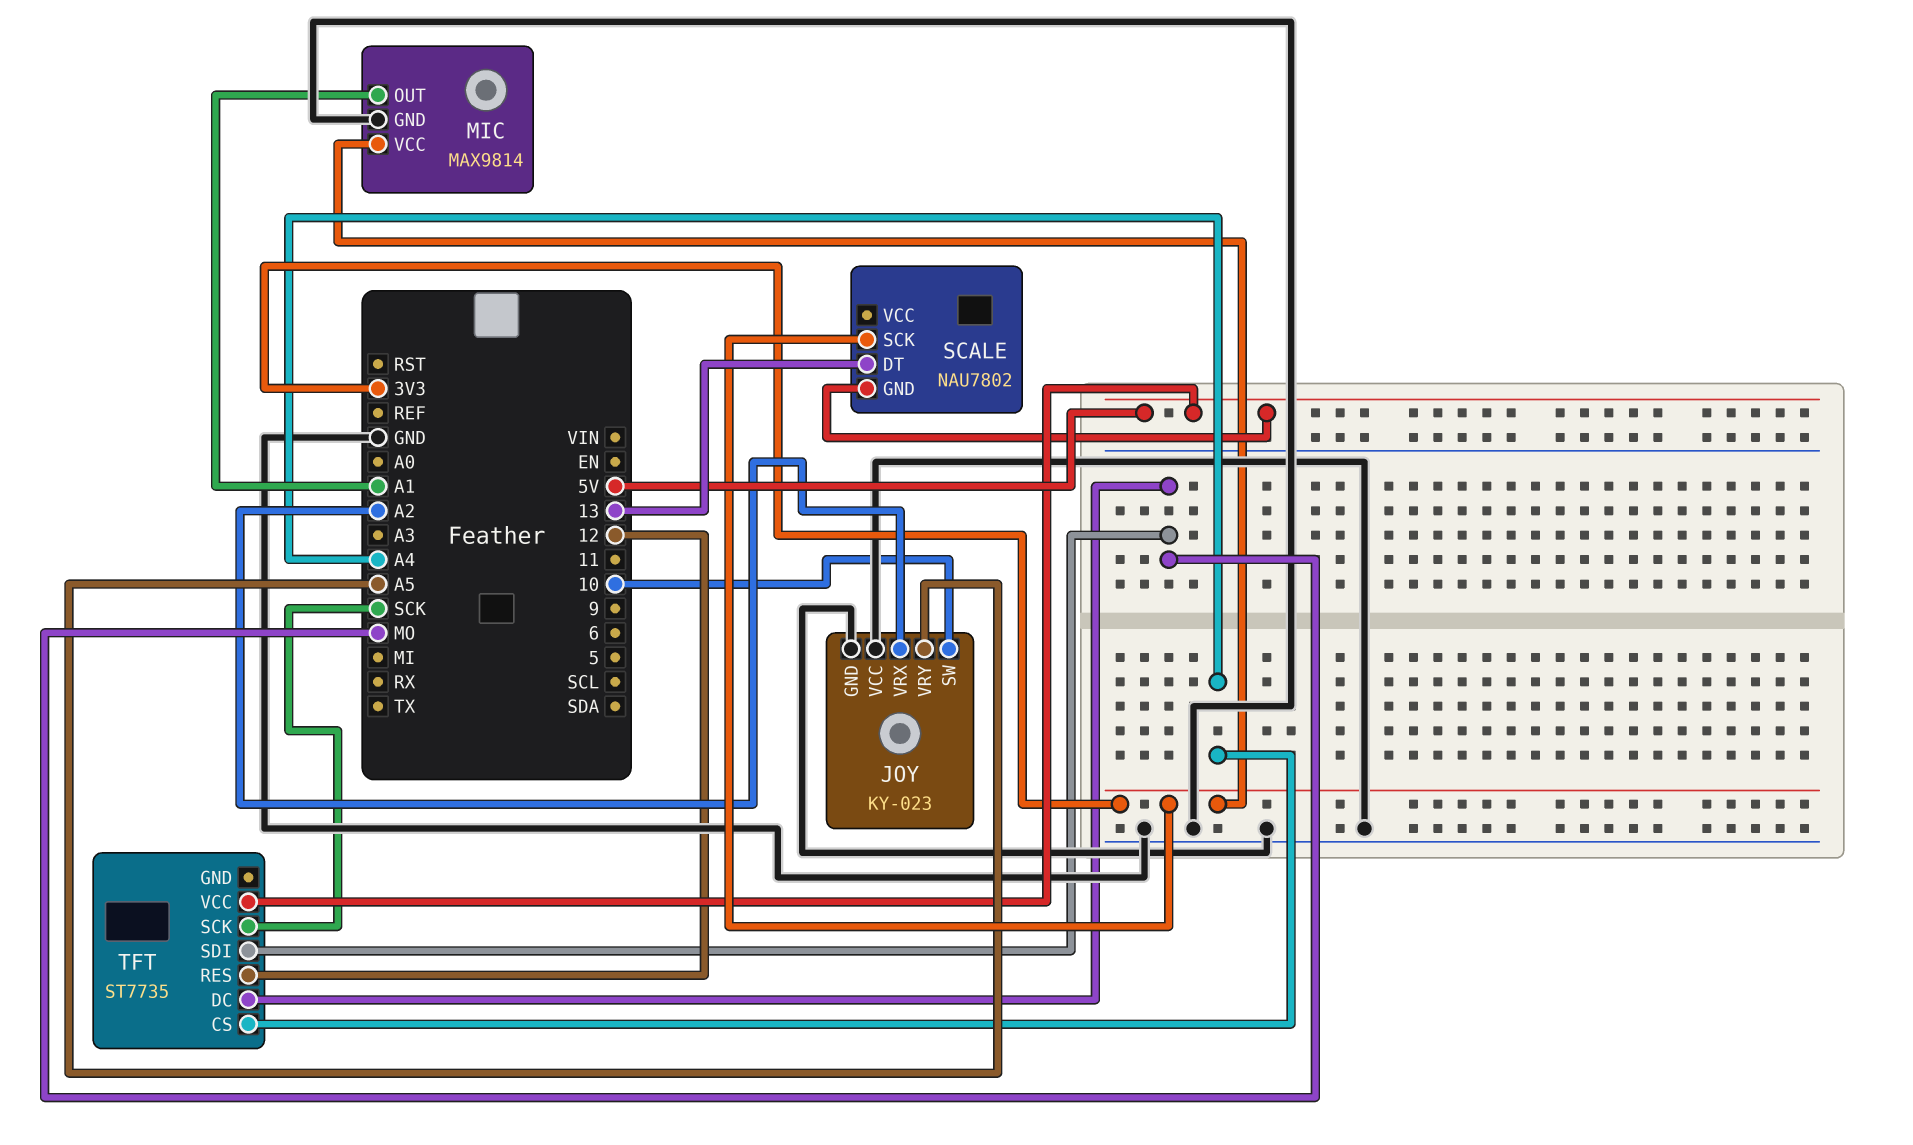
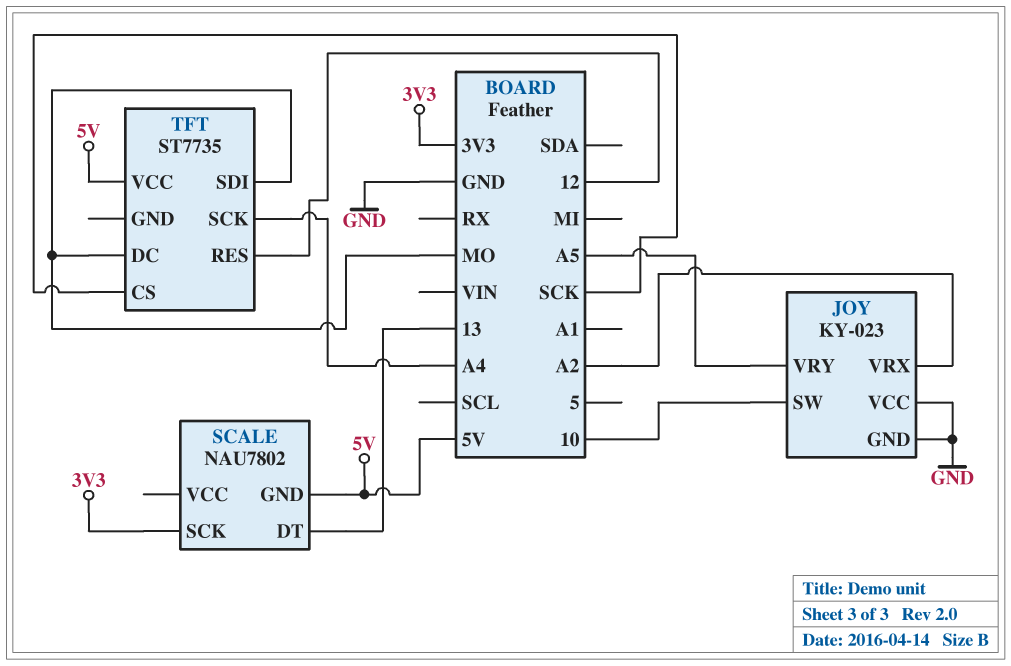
MIC: MAX9814 -> none
MIC pin GND: GND -> none
MIC pin OUT: A1 -> none
MIC pin VCC: 3V3 -> none
TFT pin CS: A4 -> SCK
TFT pin SCK: SCK -> A4

